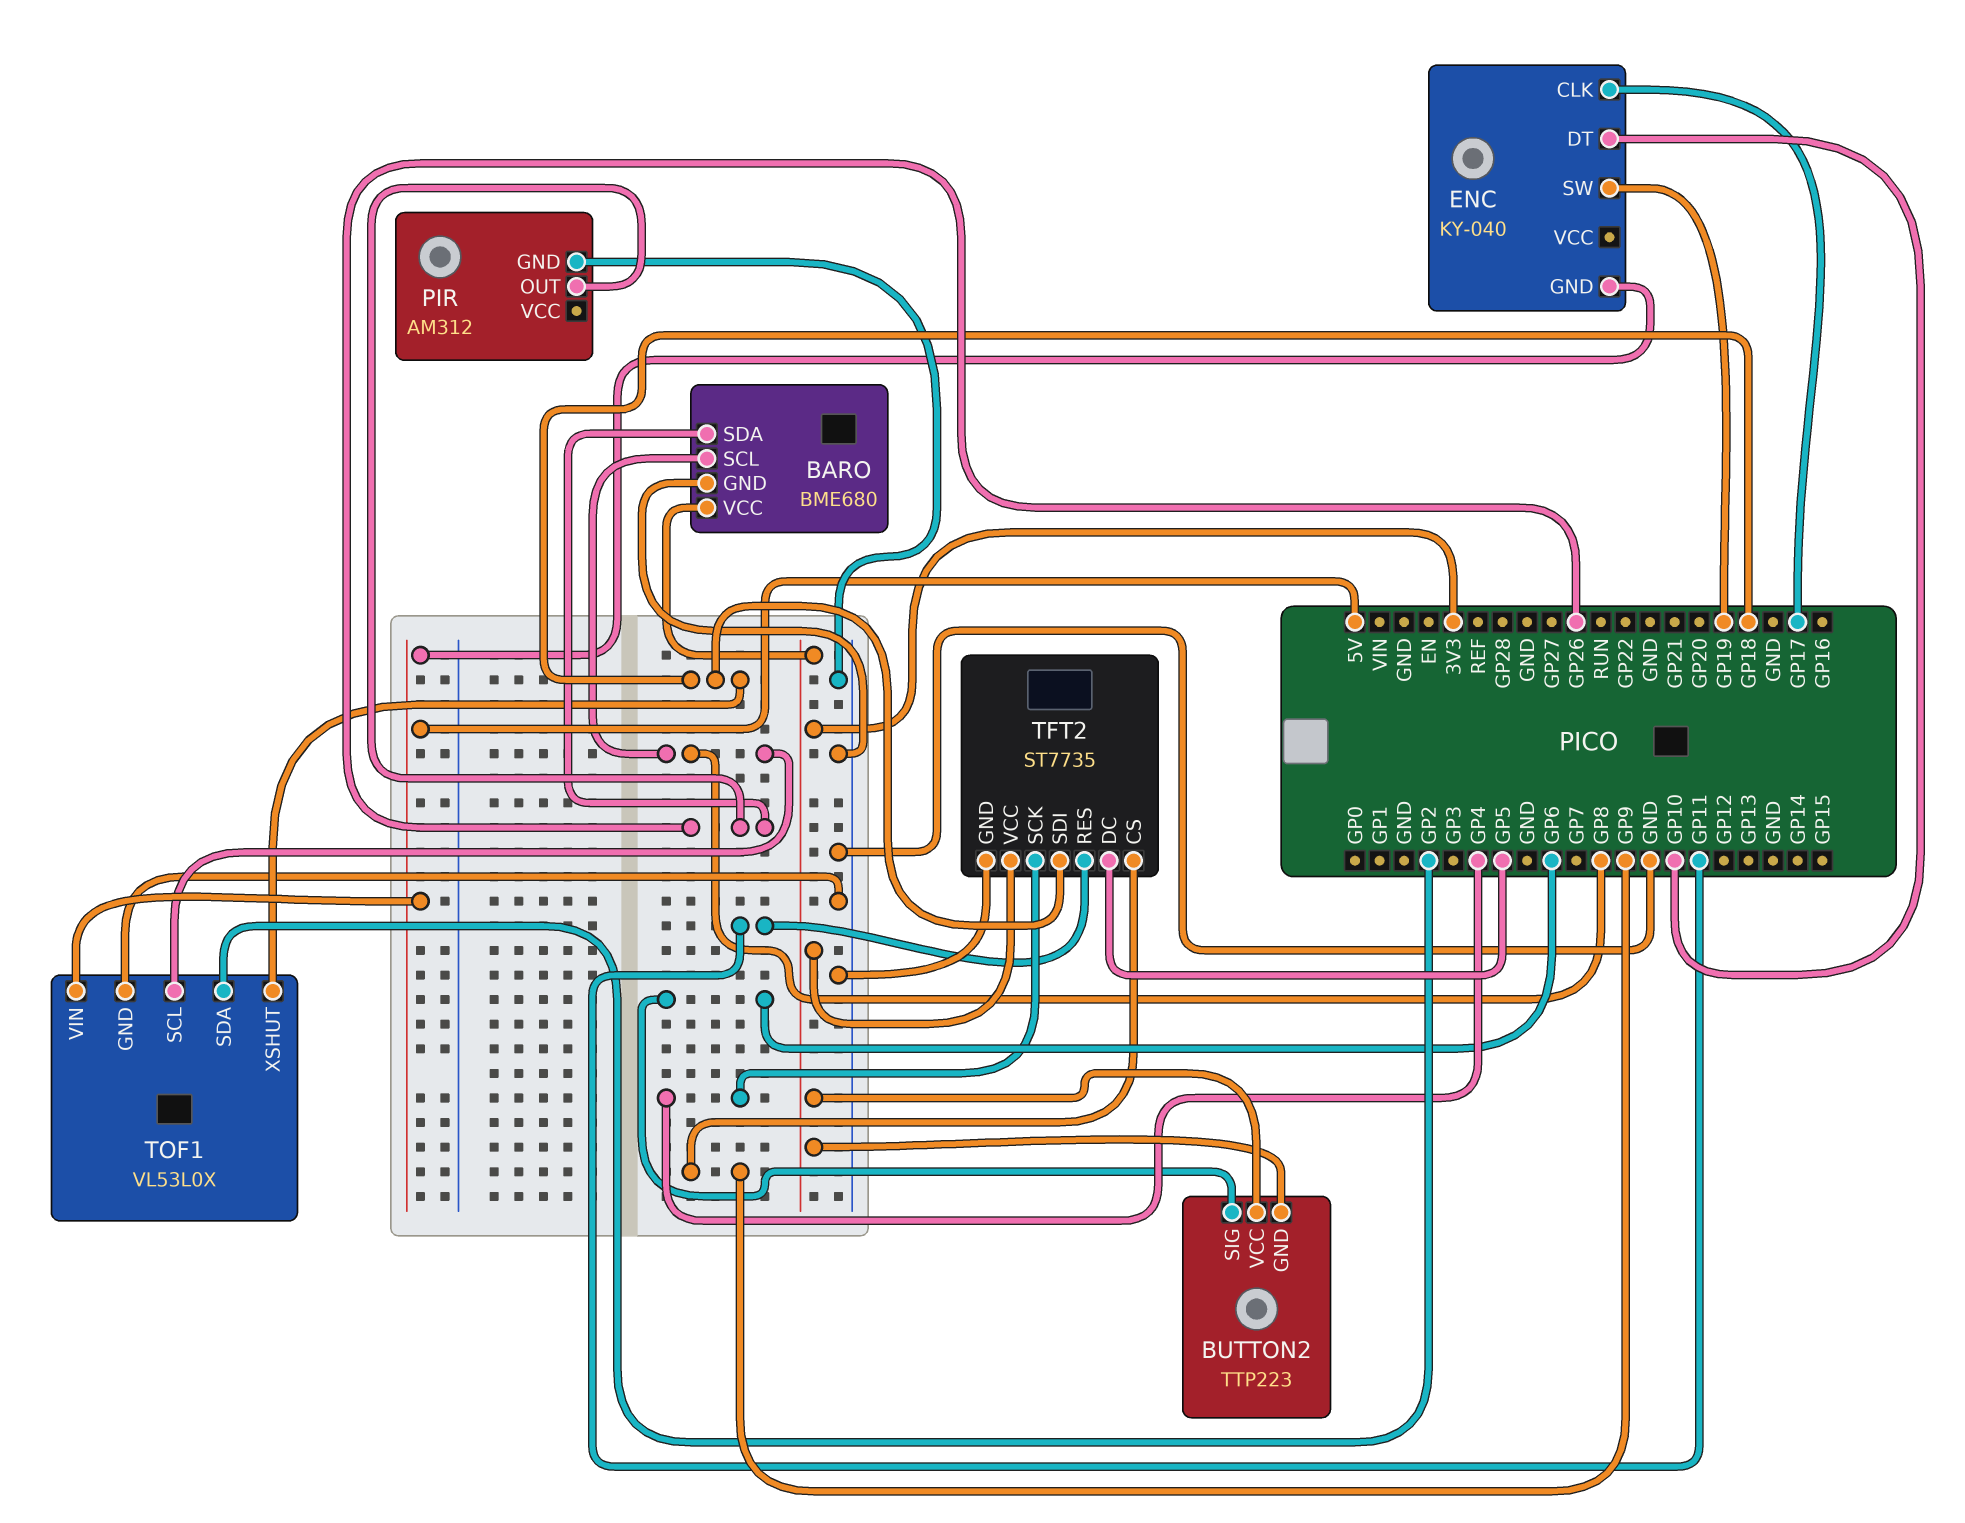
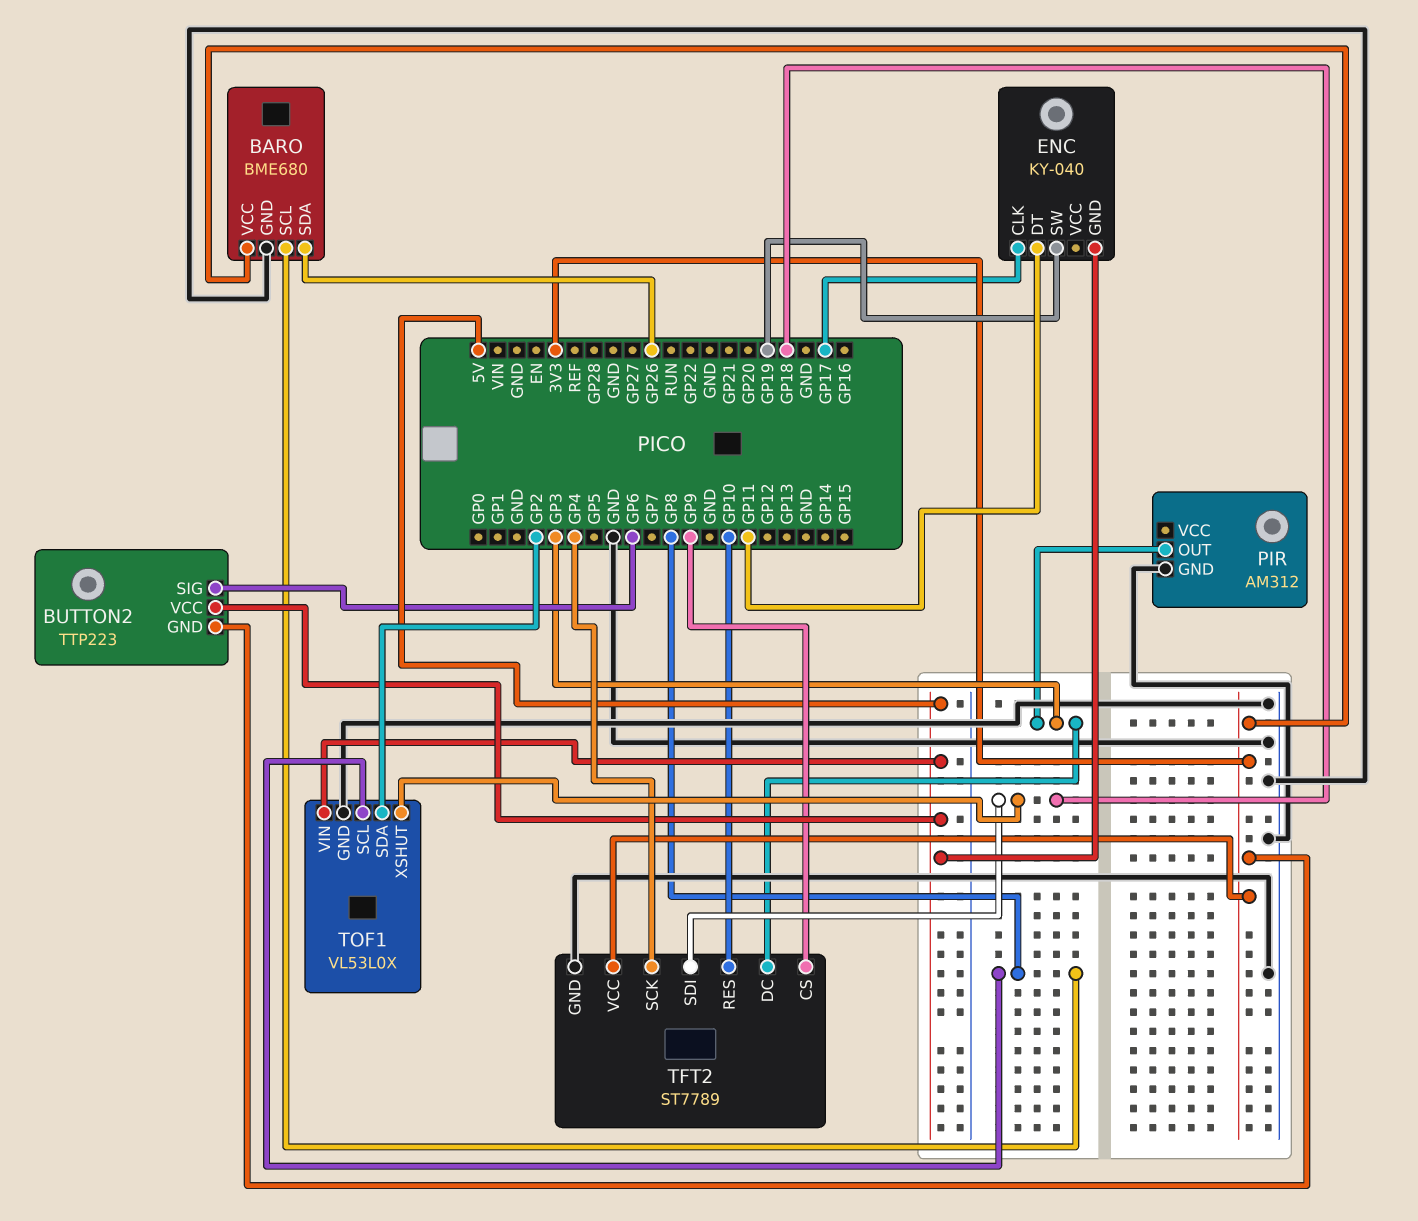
BUTTON2 pin VCC: 3V3 -> 5V
ENC pin DT: GP10 -> GP11
PIR pin OUT: GP26 -> GP3
TFT2: ST7735 -> ST7789
TFT2 pin DC: GP5 -> GP3
TFT2 pin RES: GP11 -> GP10

